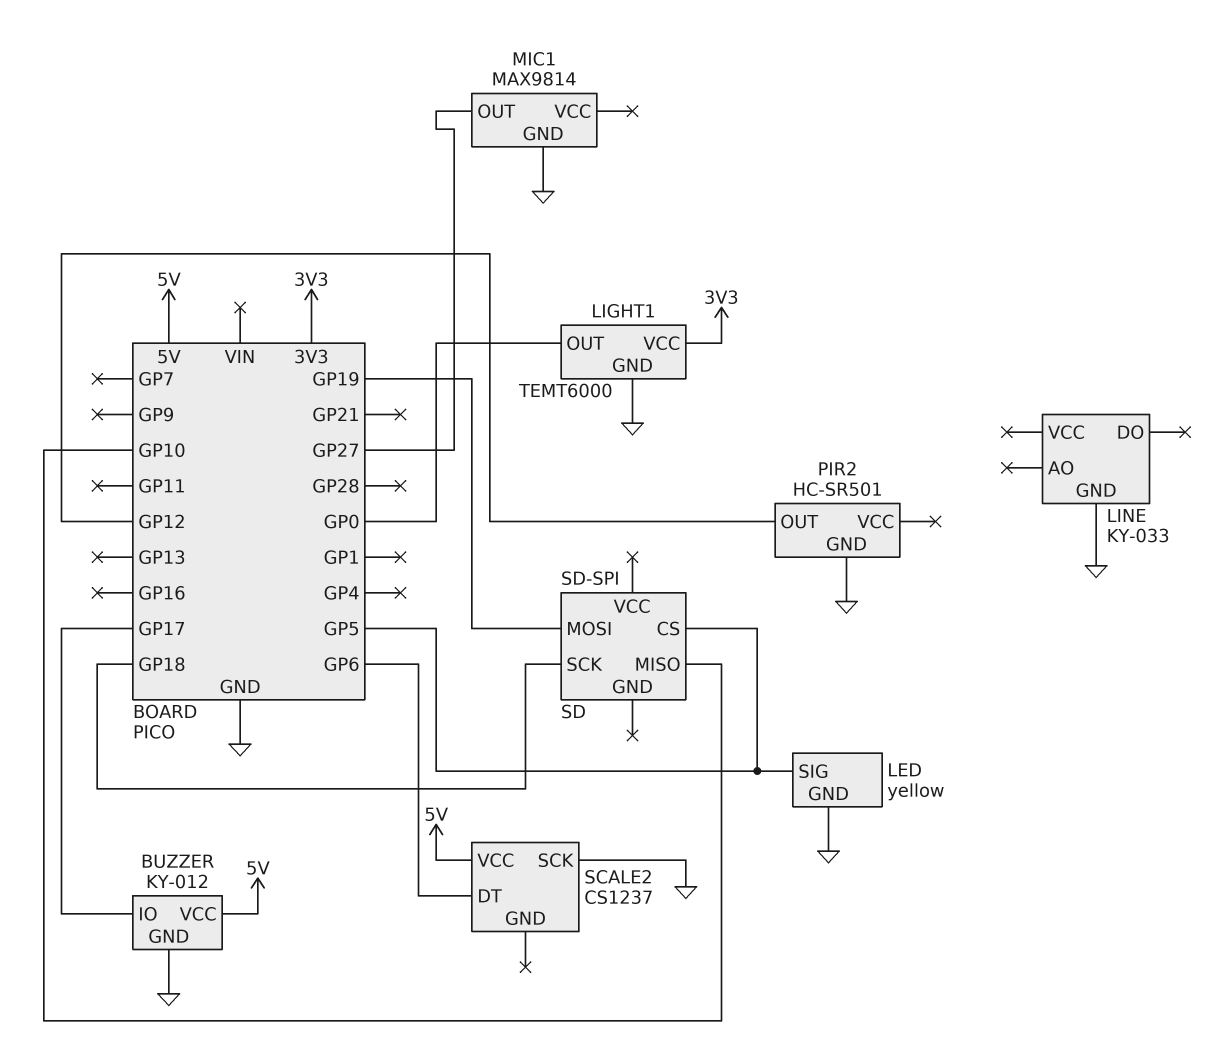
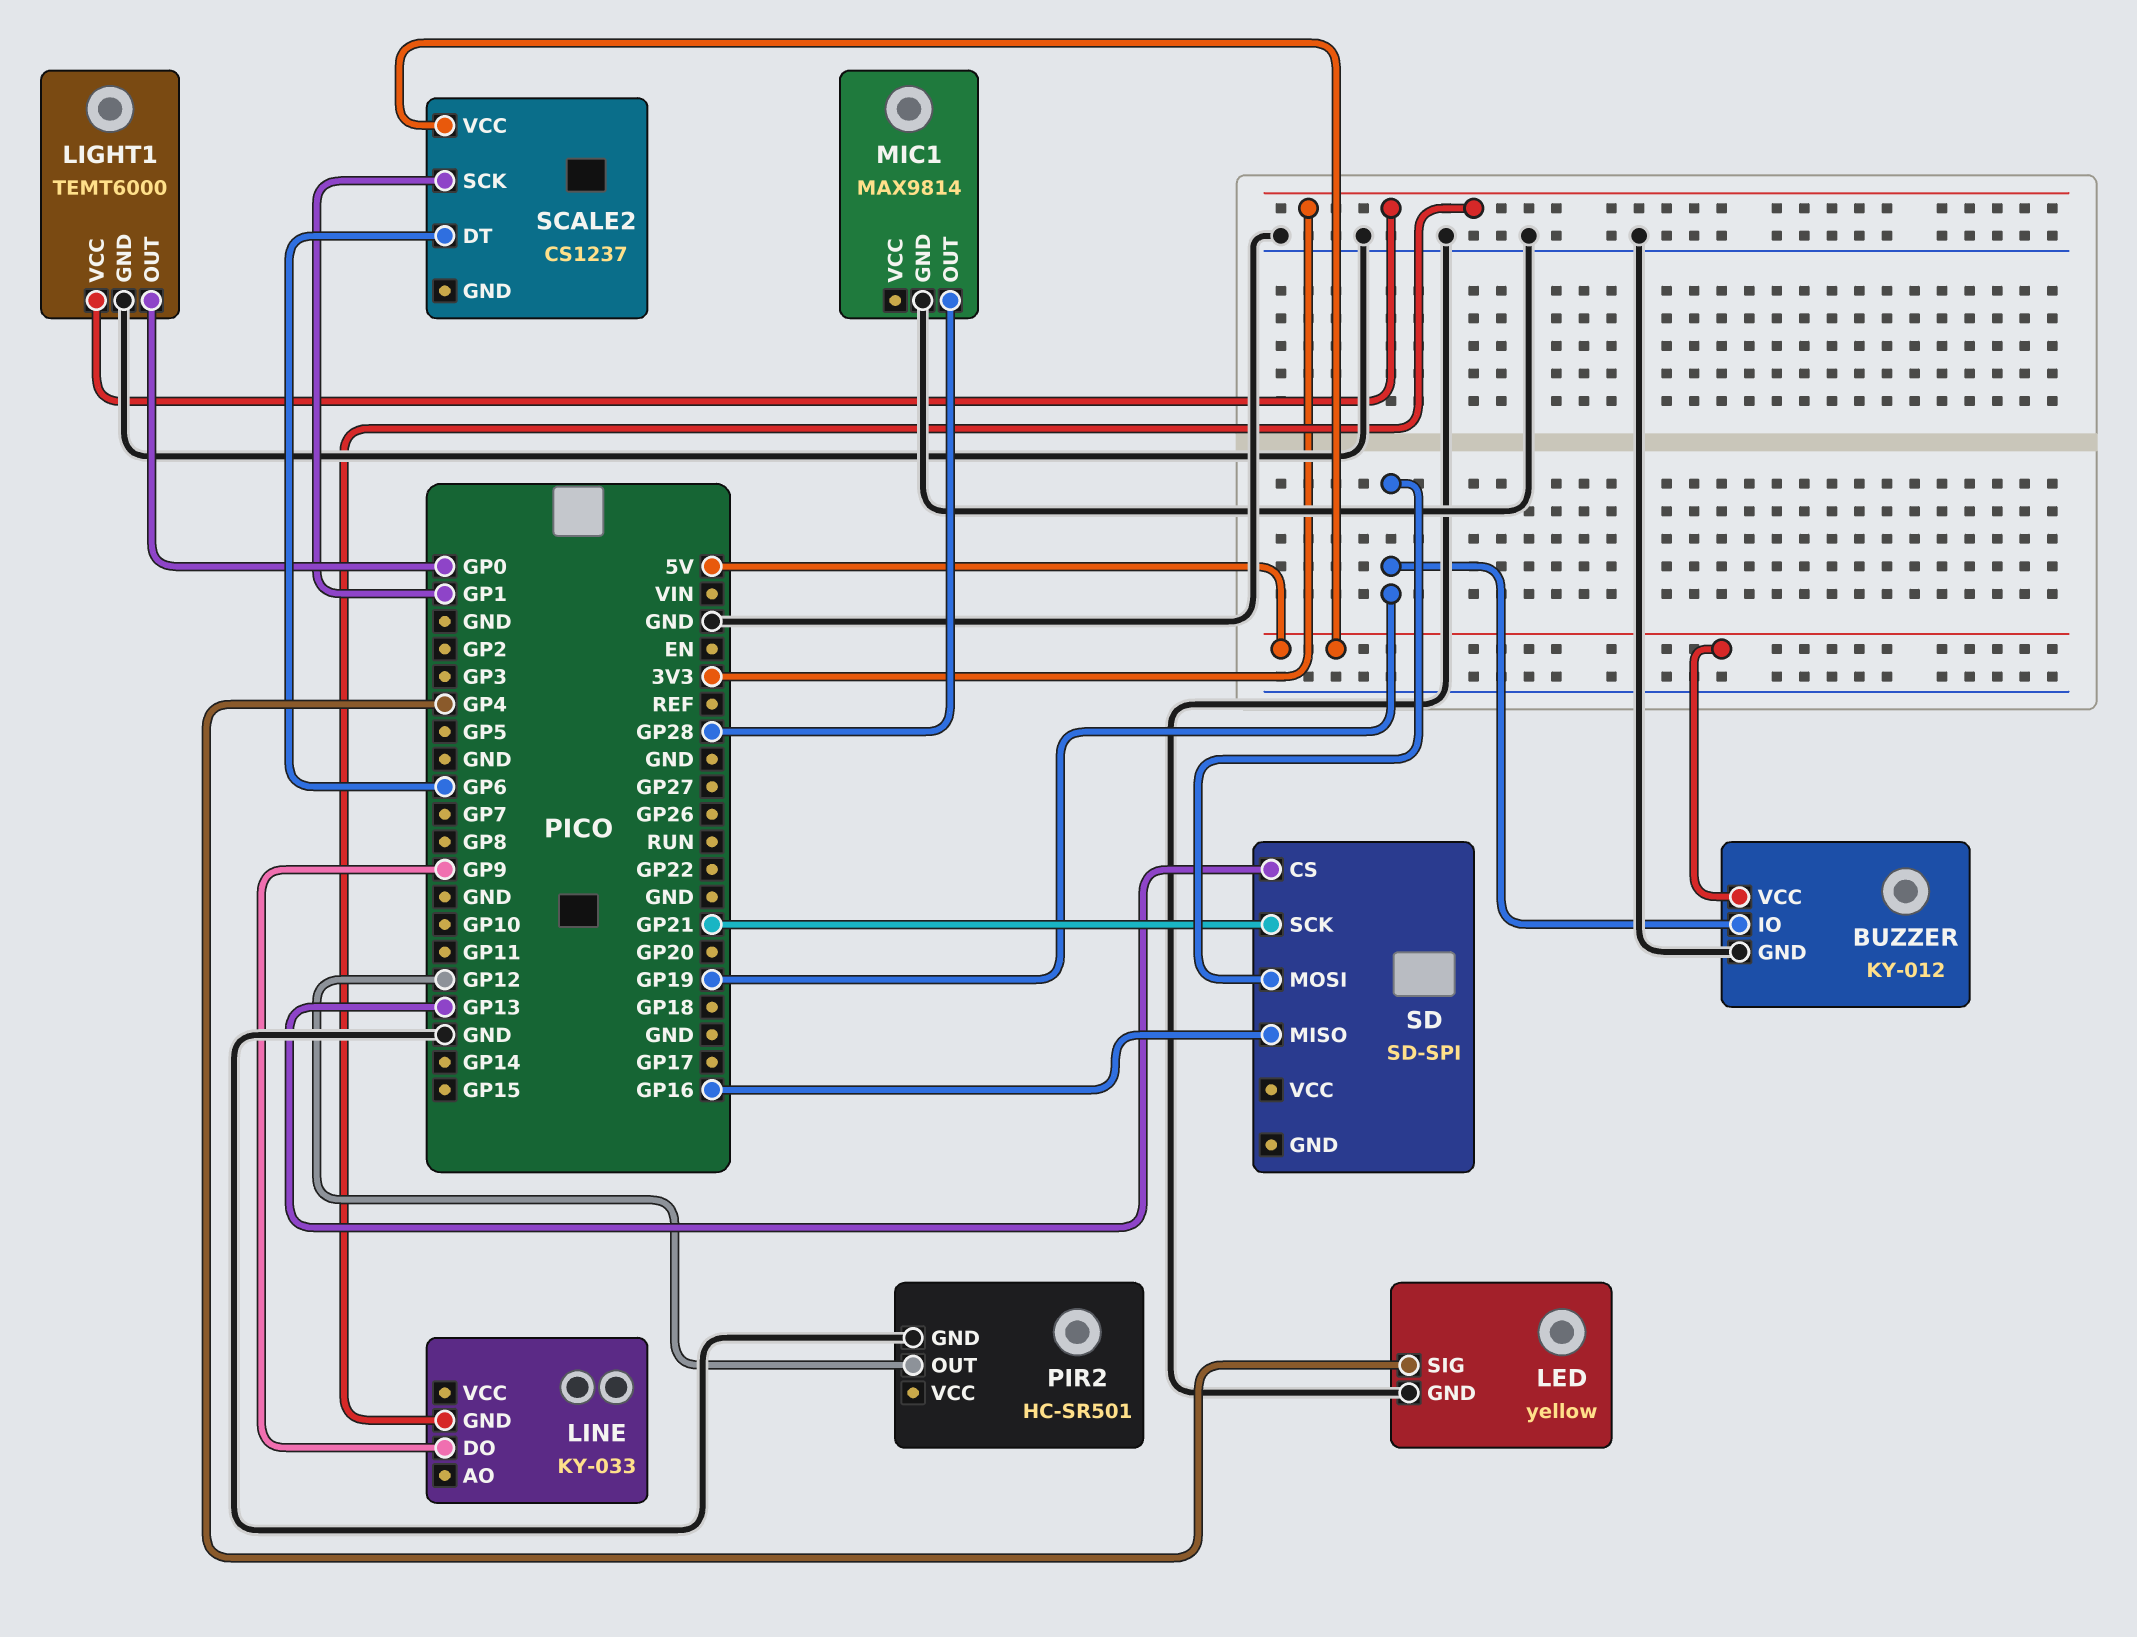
BUZZER pin IO: GP17 -> GP19
LED pin SIG: GP5 -> GP4
LINE pin DO: none -> GP9
LINE pin GND: GND -> 3V3
MIC1 pin OUT: GP27 -> GP28
SCALE2 pin SCK: GND -> GP1
SD pin CS: GP5 -> GP13
SD pin MISO: GP10 -> GP16
SD pin SCK: GP18 -> GP21

